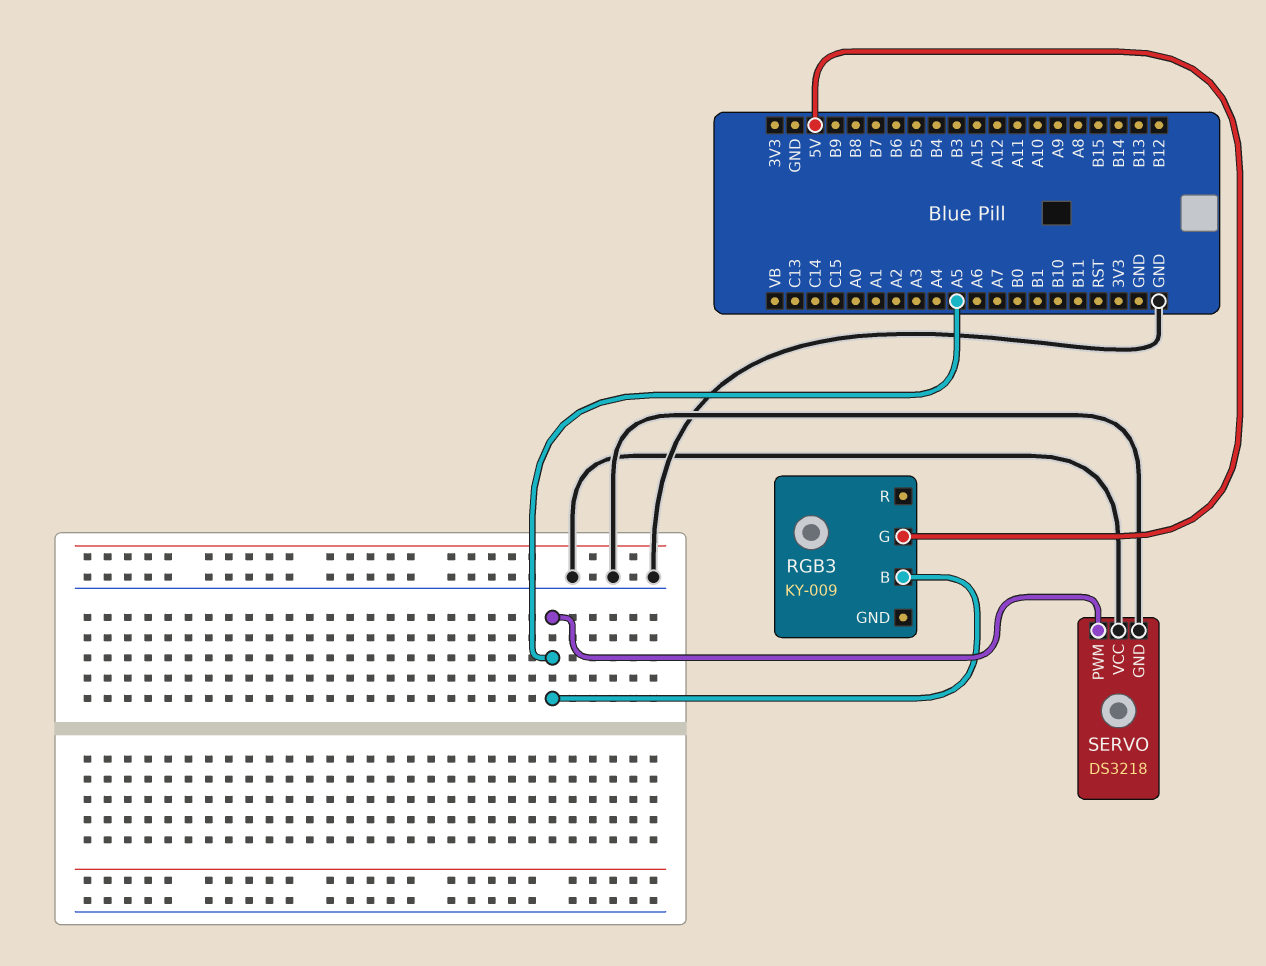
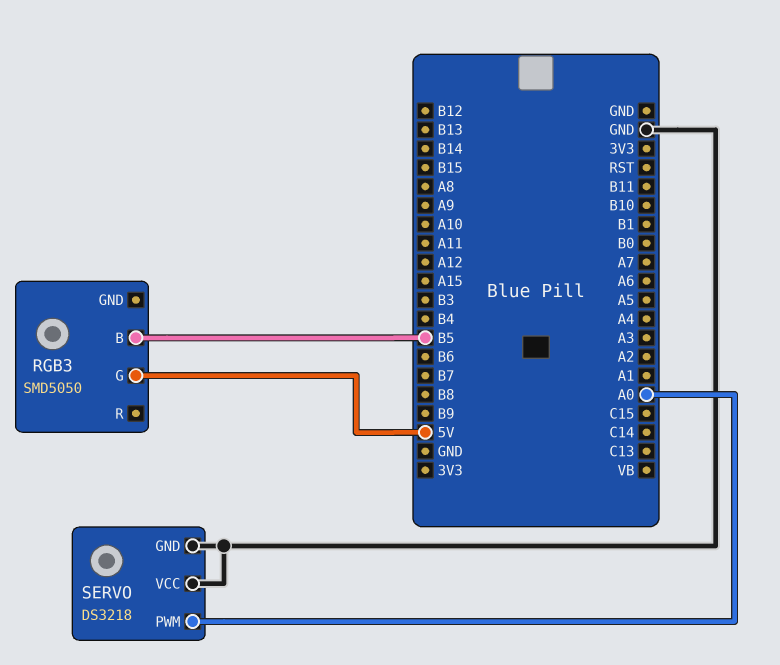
RGB3: KY-009 -> SMD5050
RGB3 pin B: A5 -> B5
SERVO pin PWM: A5 -> A0

